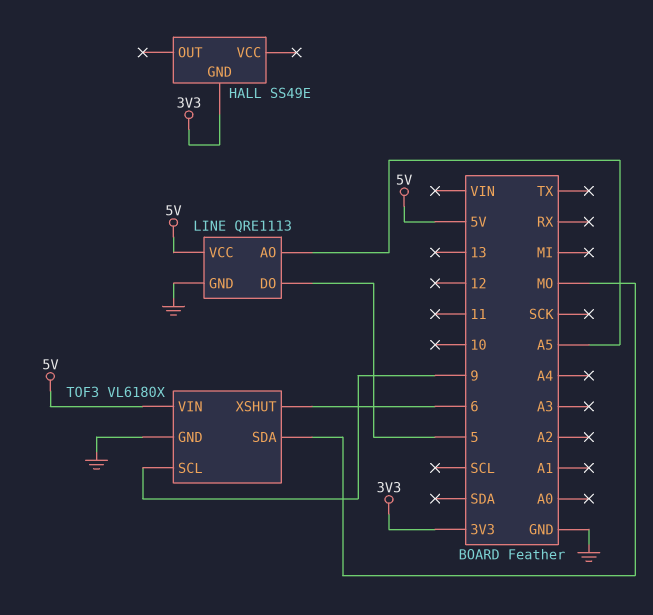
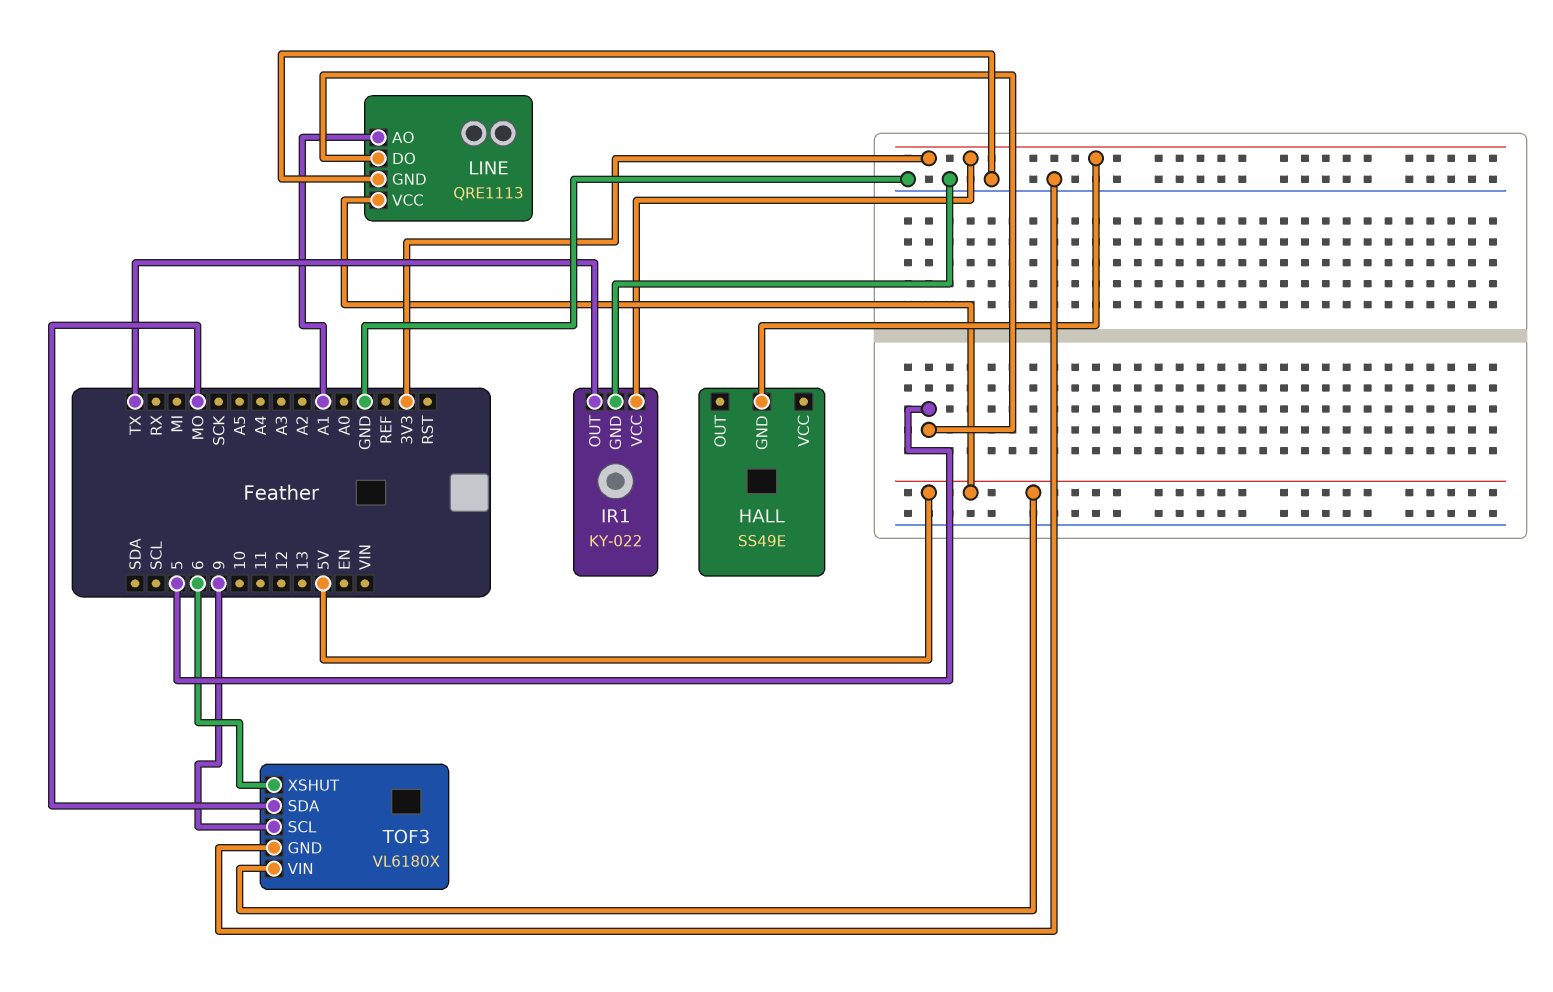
IR1: none -> KY-022
IR1 pin GND: none -> GND
IR1 pin OUT: none -> TX
IR1 pin VCC: none -> 3V3
LINE pin AO: A5 -> A1

